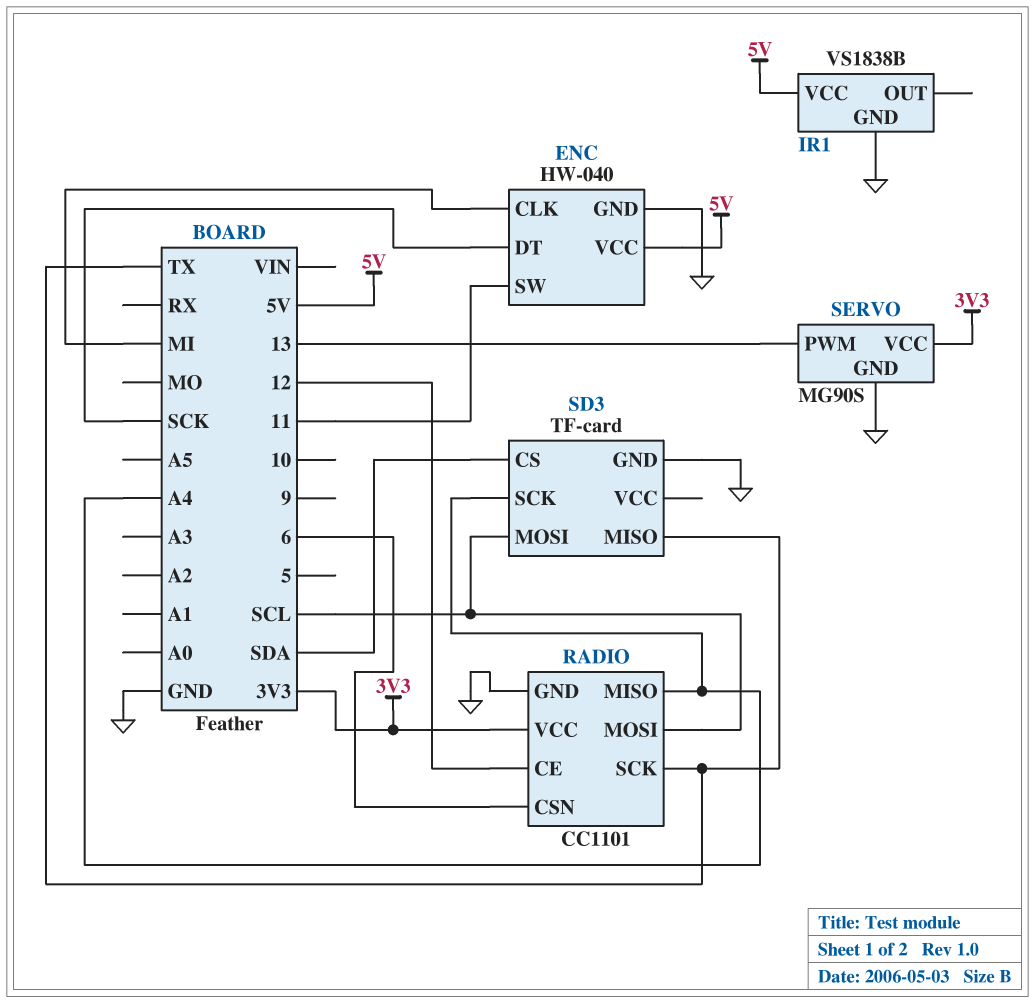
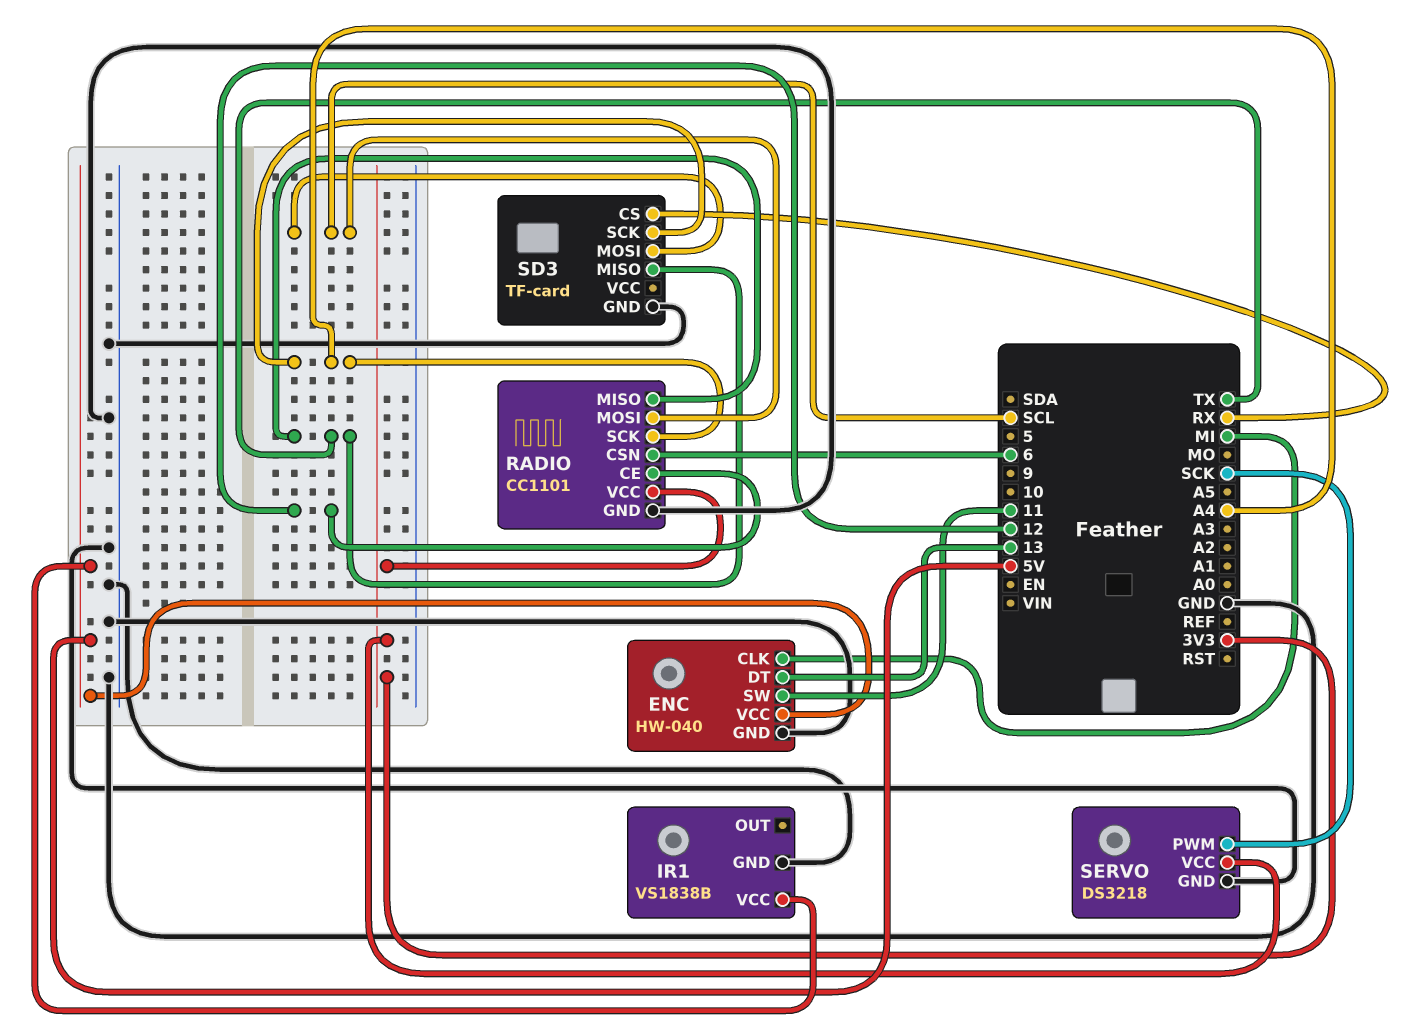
ENC pin DT: SCK -> 13
RADIO pin MISO: A4 -> TX
RADIO pin SCK: TX -> A4
SD3 pin CS: SDA -> RX
SERVO: MG90S -> DS3218
SERVO pin PWM: 13 -> SCK

